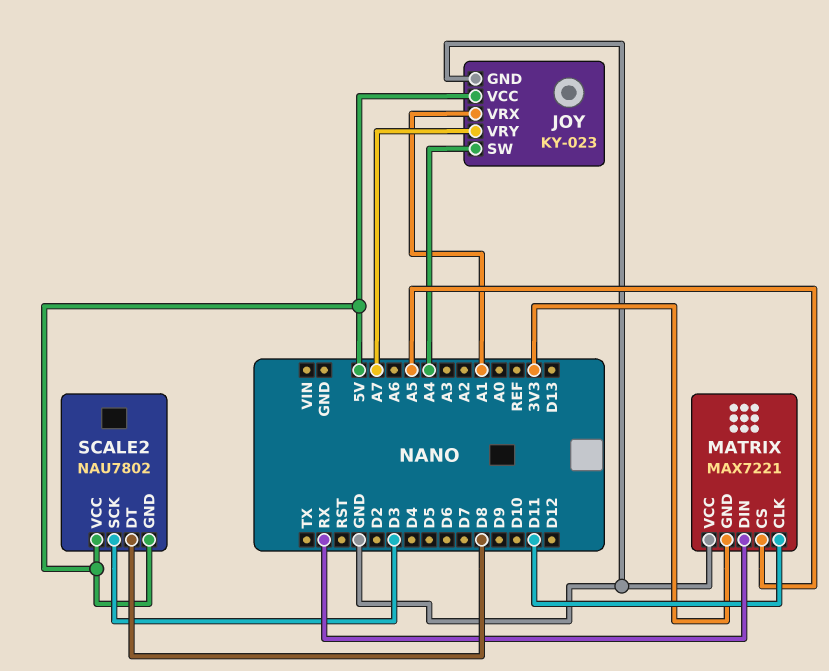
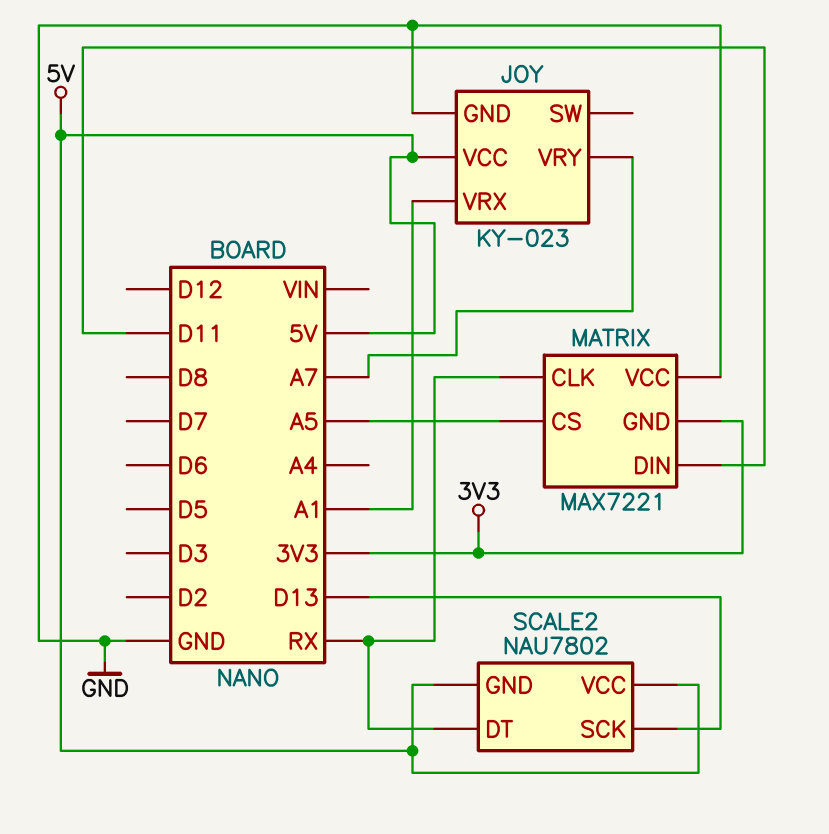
JOY pin SW: A4 -> none
MATRIX pin CLK: D11 -> RX
MATRIX pin DIN: RX -> D11
SCALE2 pin DT: D8 -> RX
SCALE2 pin SCK: D3 -> D13

